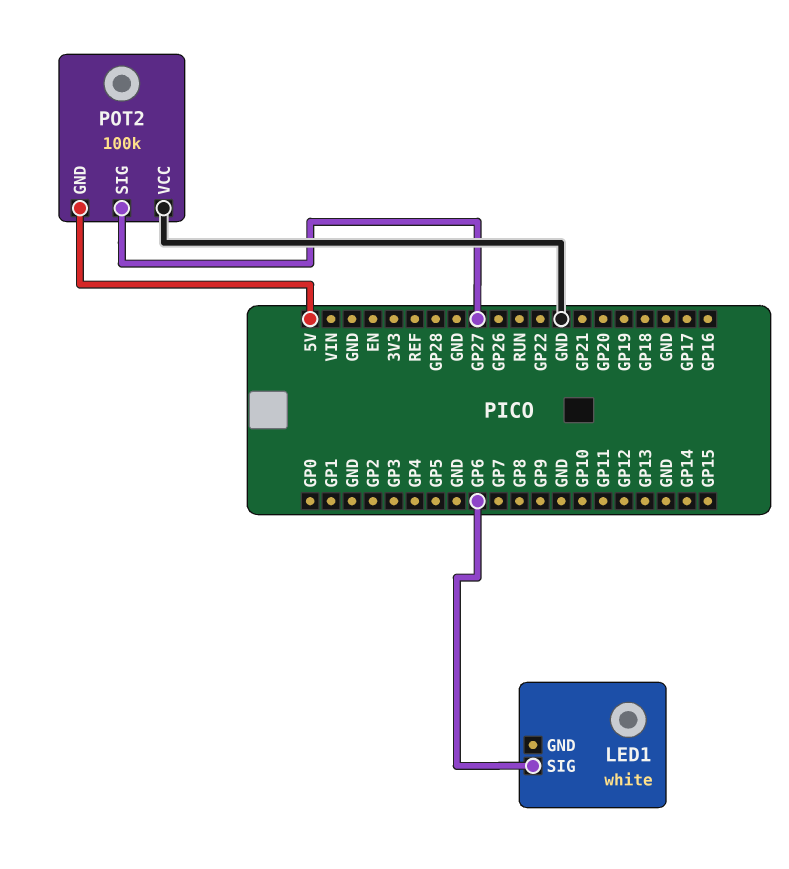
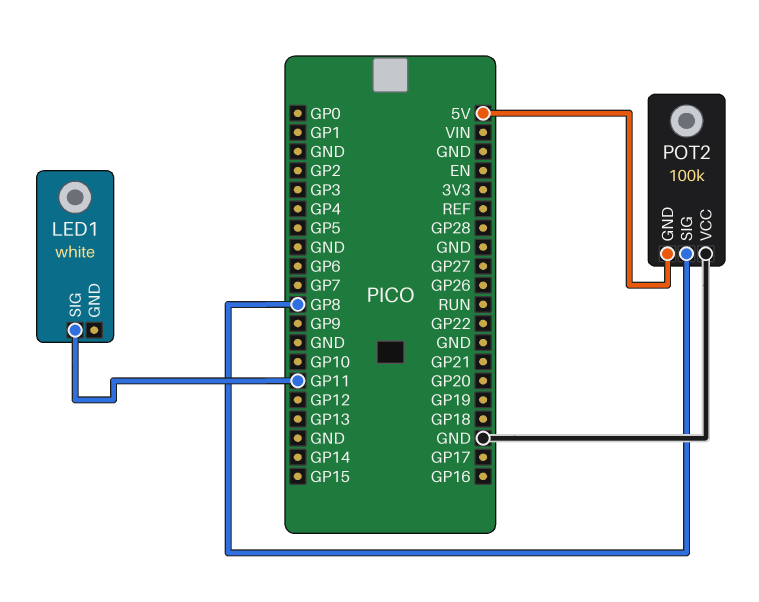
LED1 pin SIG: GP6 -> GP11
POT2 pin SIG: GP27 -> GP8

